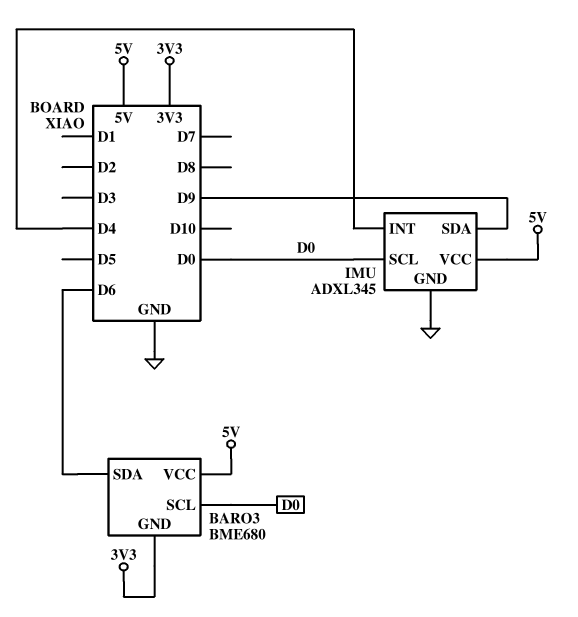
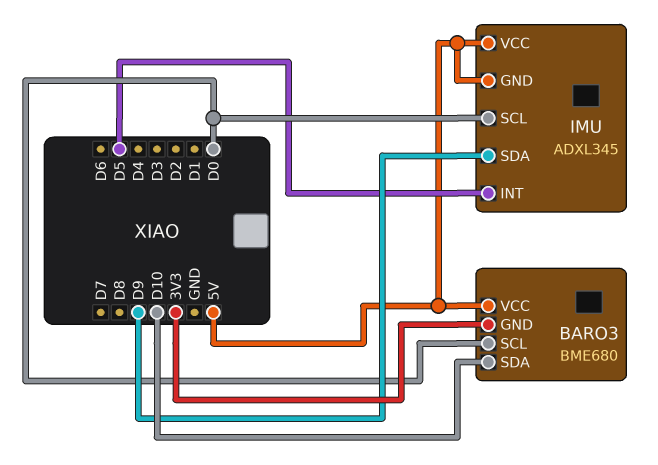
BARO3 pin SDA: D6 -> D10
IMU pin GND: GND -> 5V
IMU pin INT: D4 -> D5

